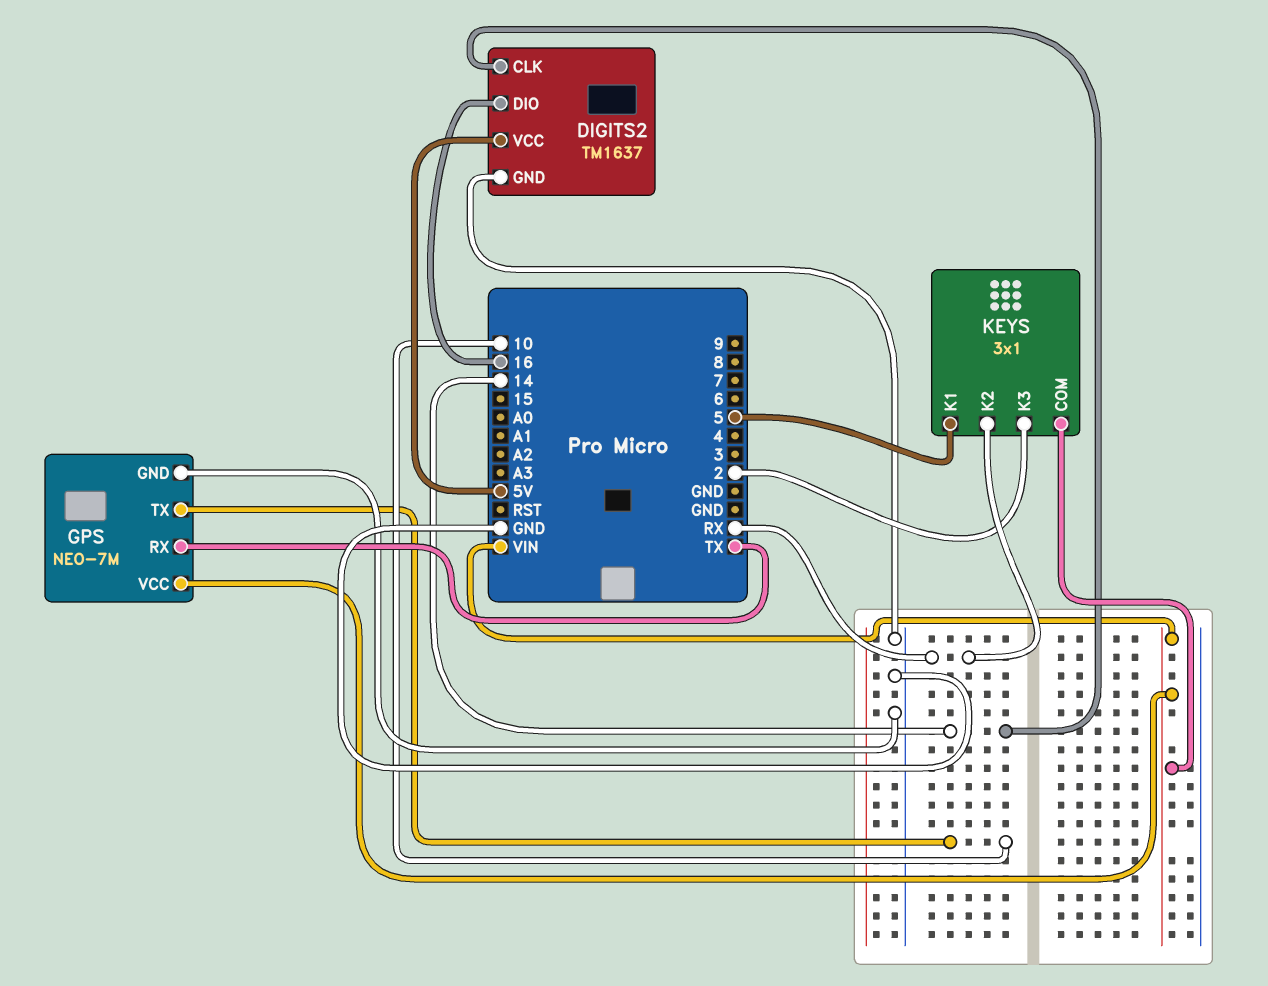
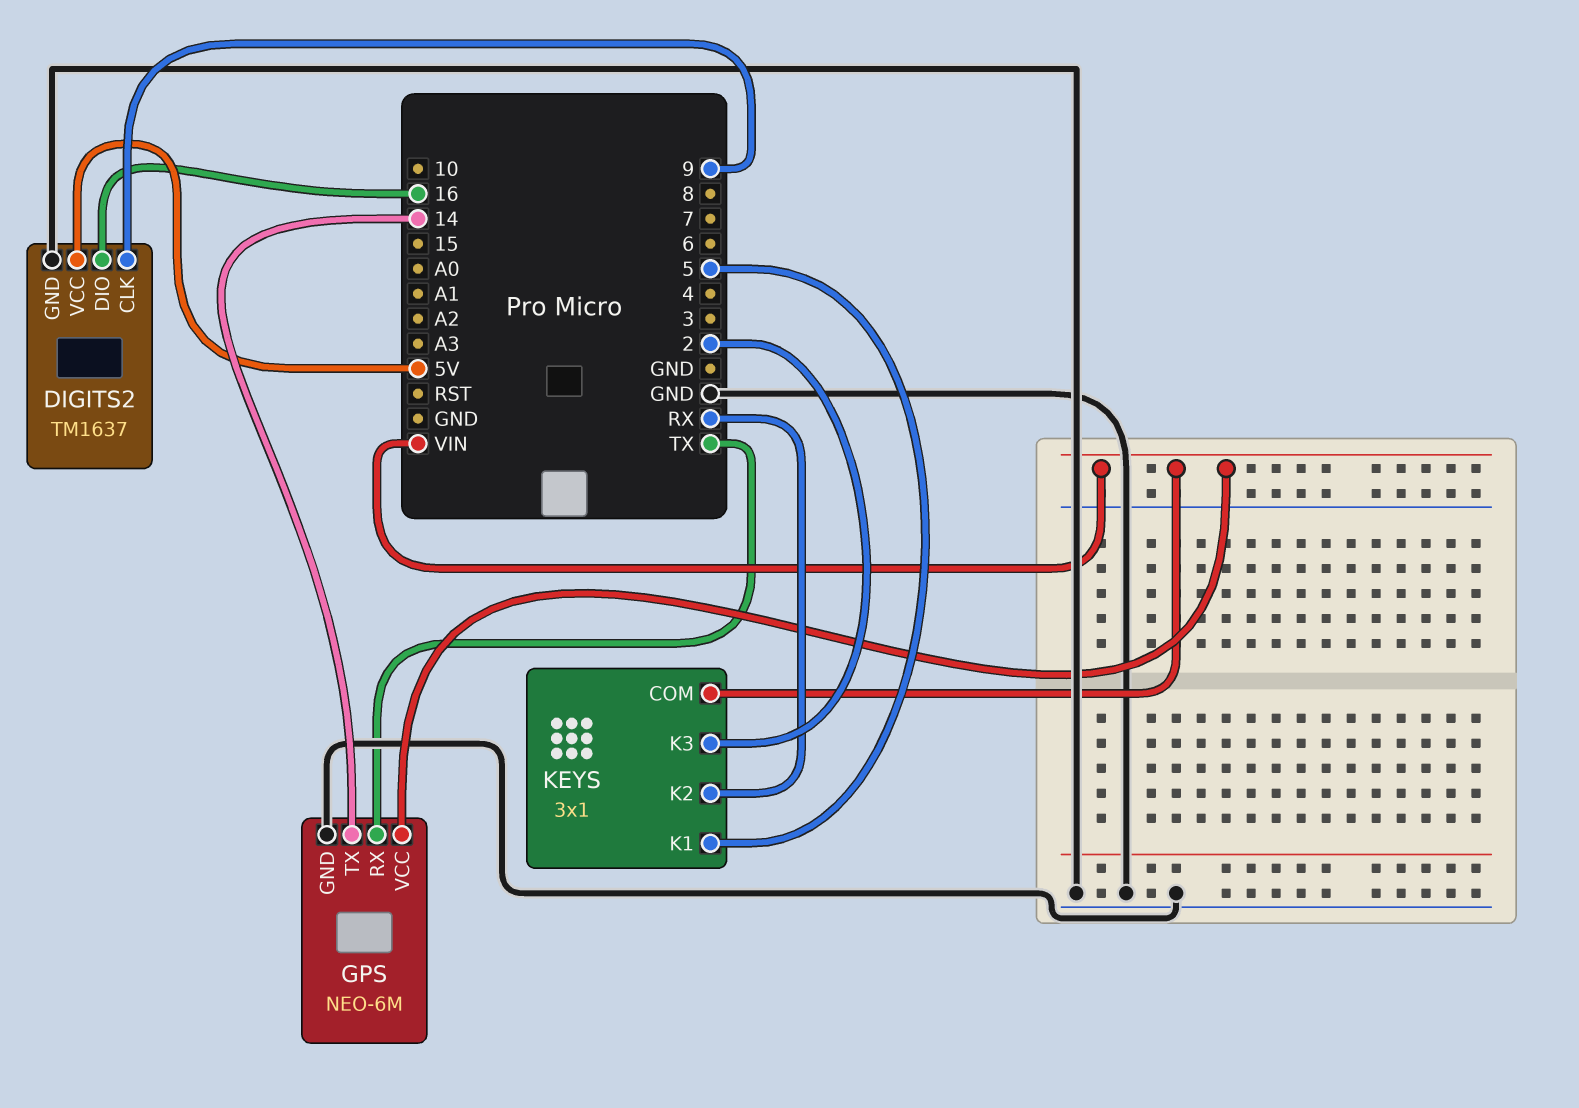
DIGITS2 pin CLK: 14 -> 9
GPS: NEO-7M -> NEO-6M
GPS pin TX: 10 -> 14

